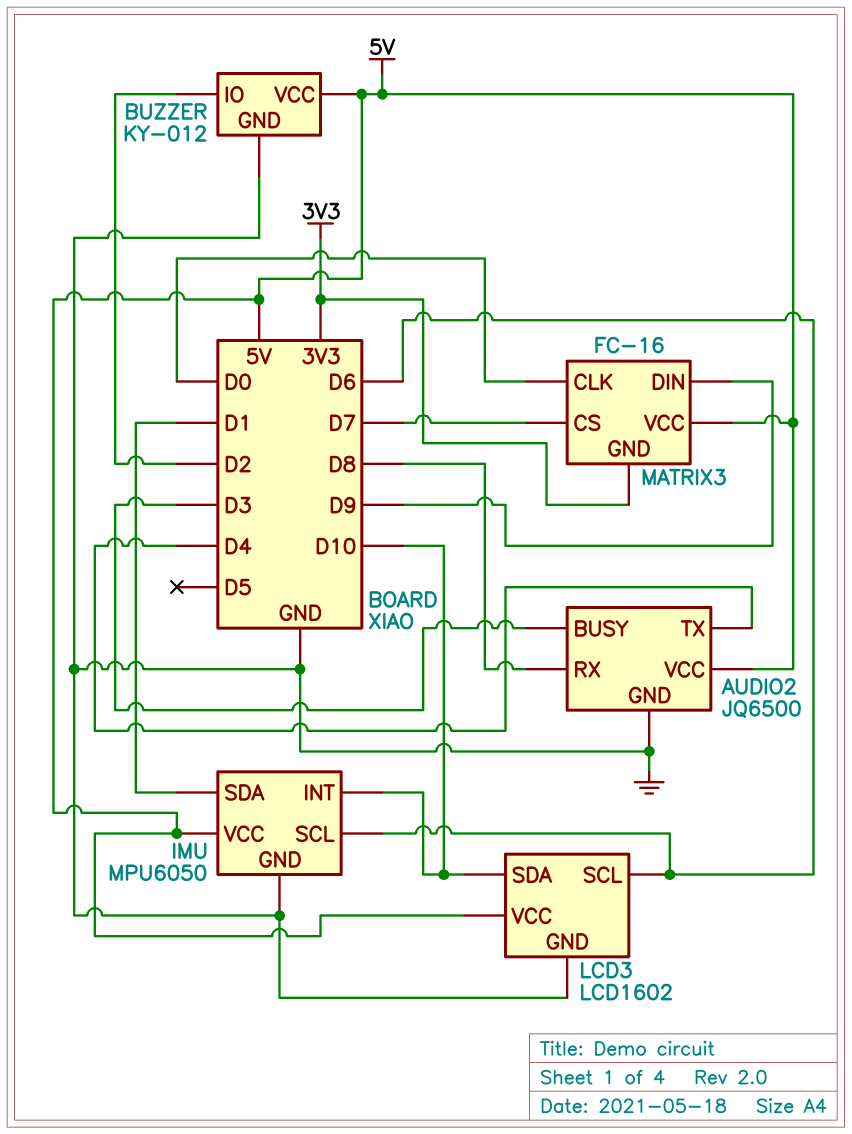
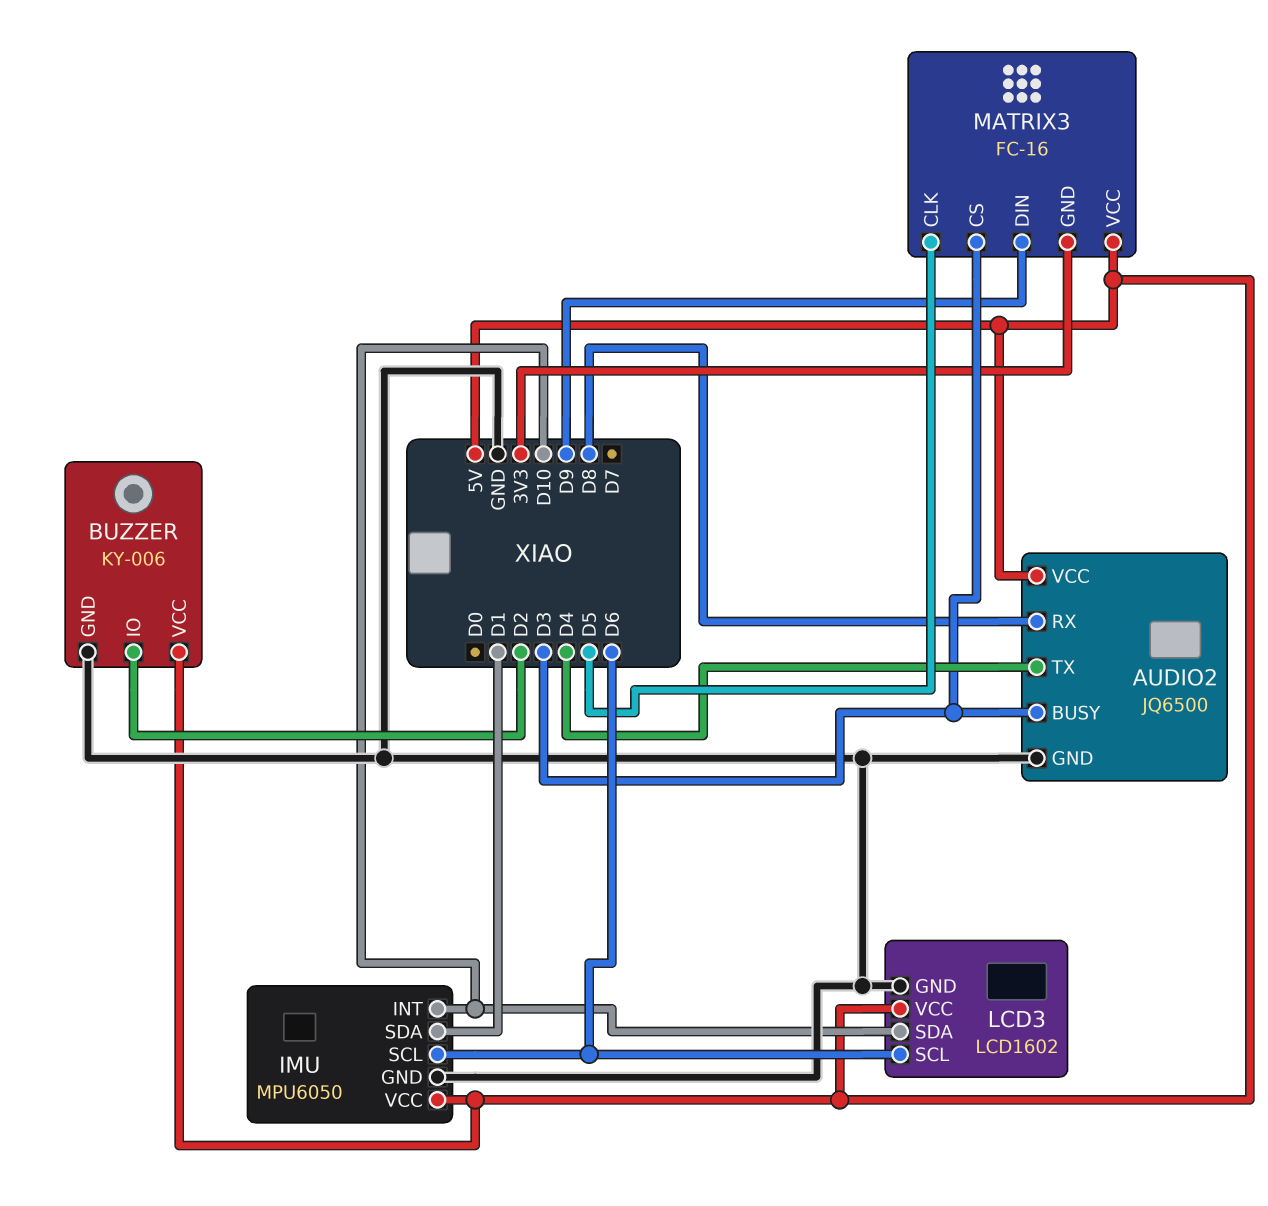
BUZZER: KY-012 -> KY-006
MATRIX3 pin CLK: D0 -> D5
MATRIX3 pin CS: D7 -> D3

